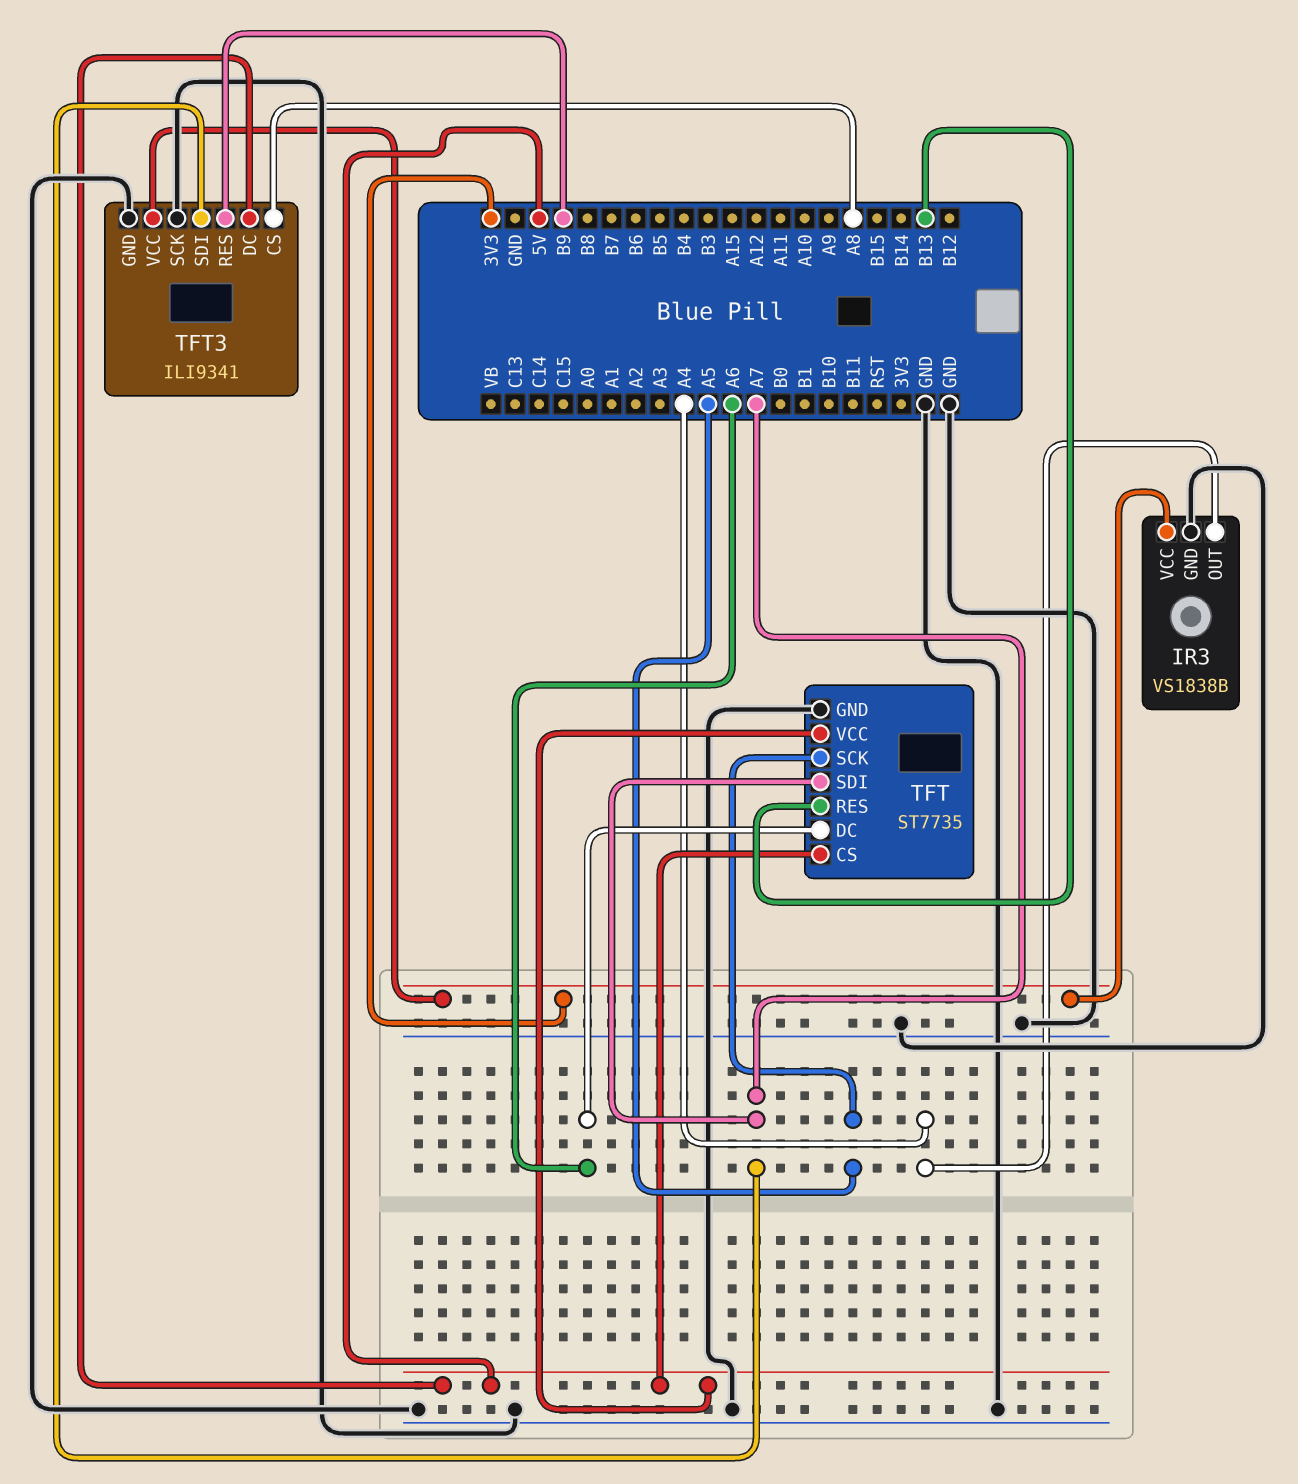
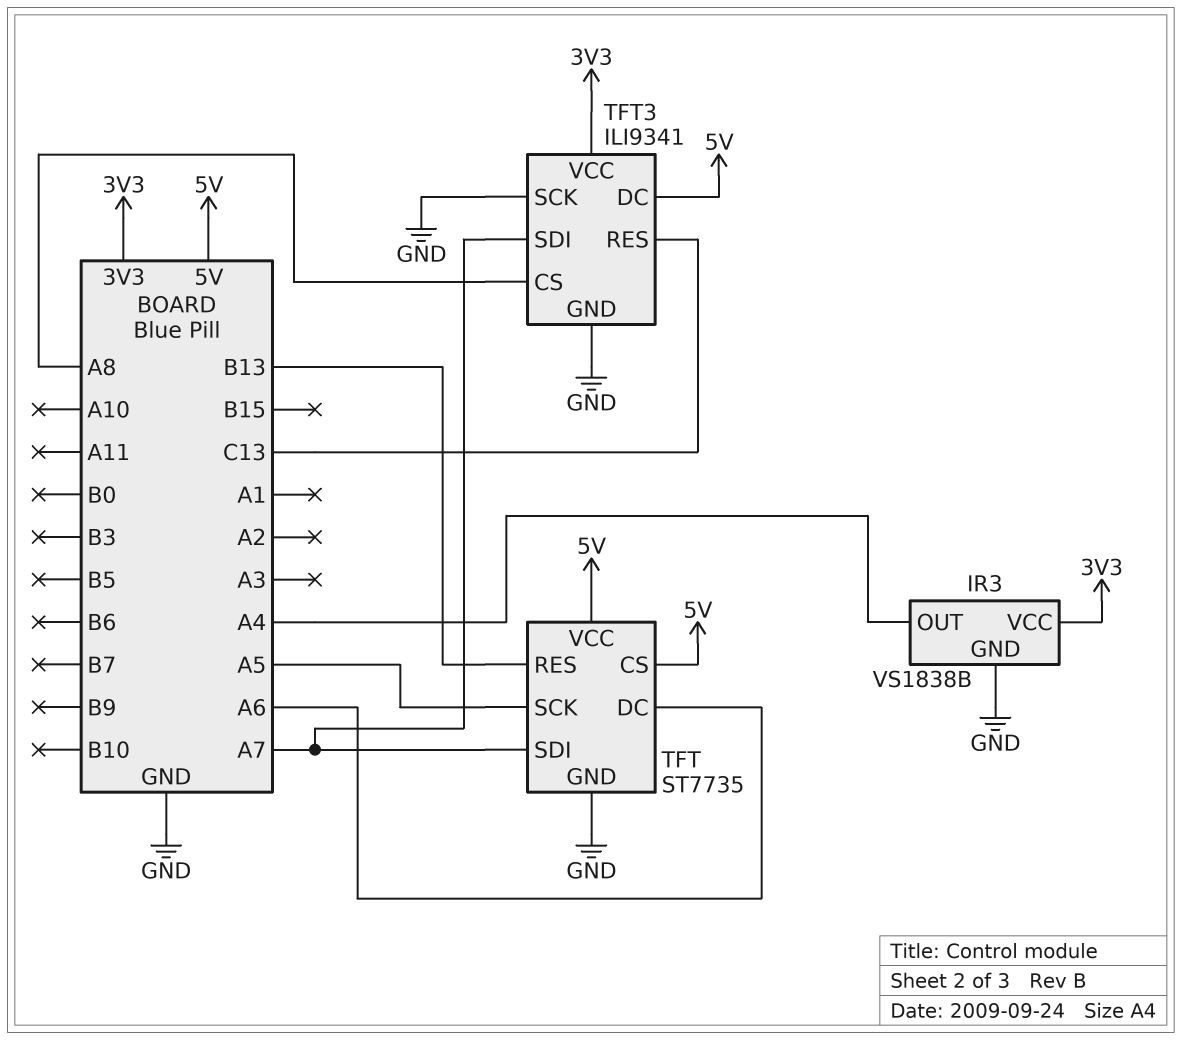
TFT3 pin RES: B9 -> C13

